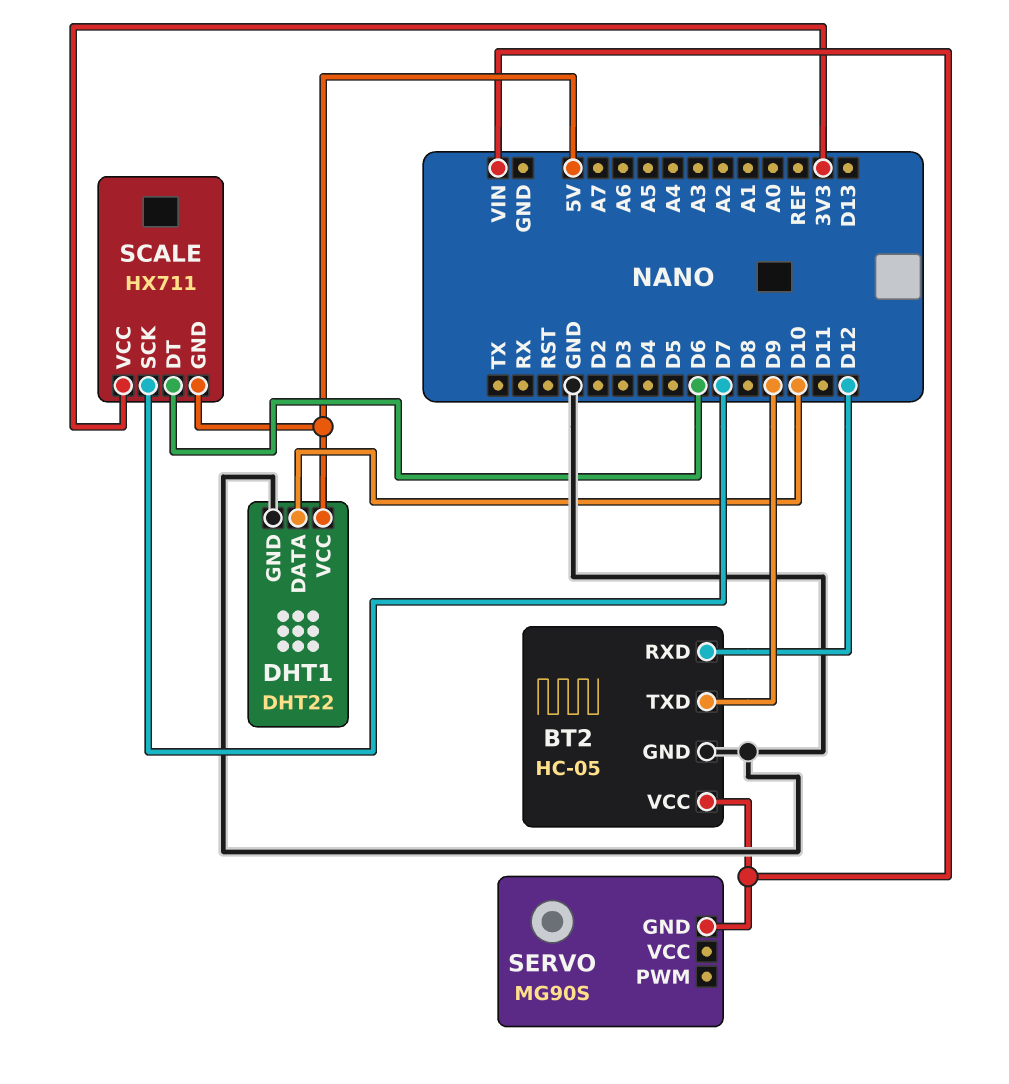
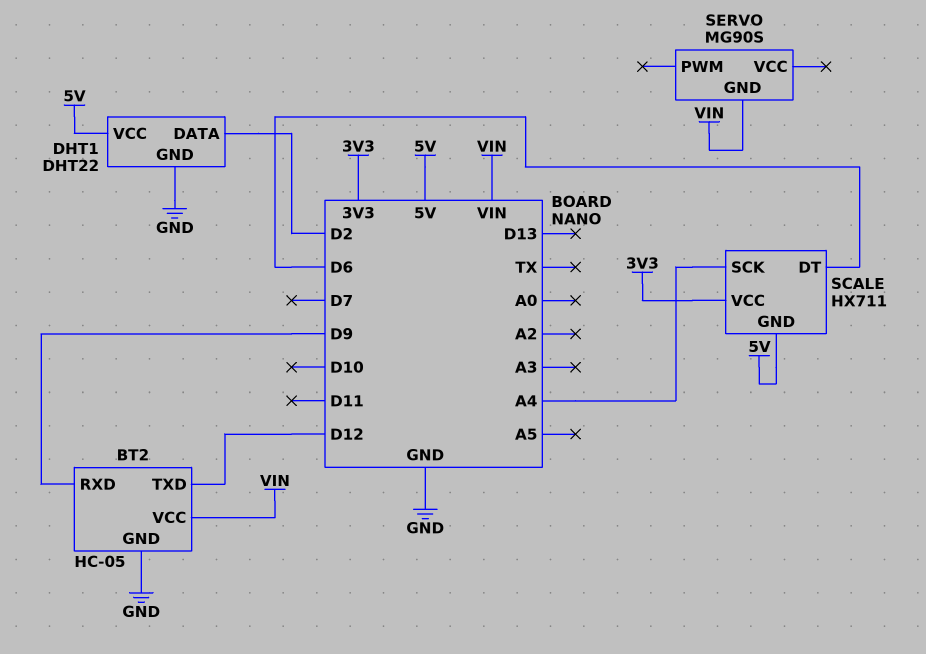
BT2 pin RXD: D12 -> D9
BT2 pin TXD: D9 -> D12
DHT1 pin DATA: D10 -> D2
SCALE pin SCK: D7 -> A4

